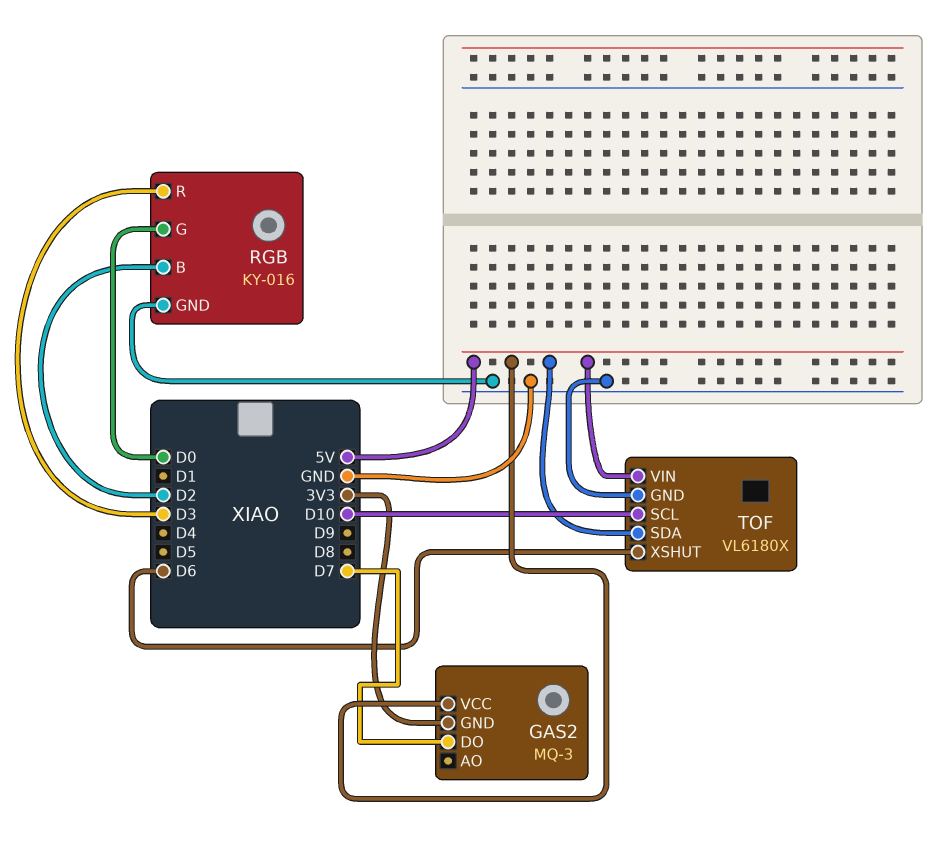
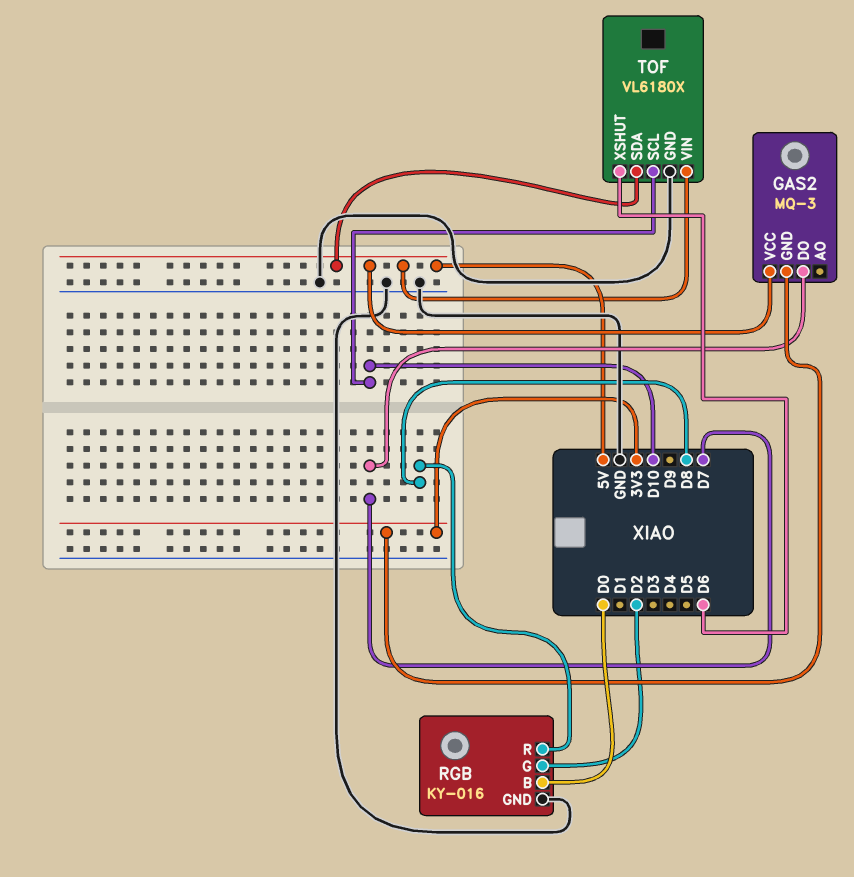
RGB pin B: D2 -> D0
RGB pin G: D0 -> D2
RGB pin R: D3 -> D8

